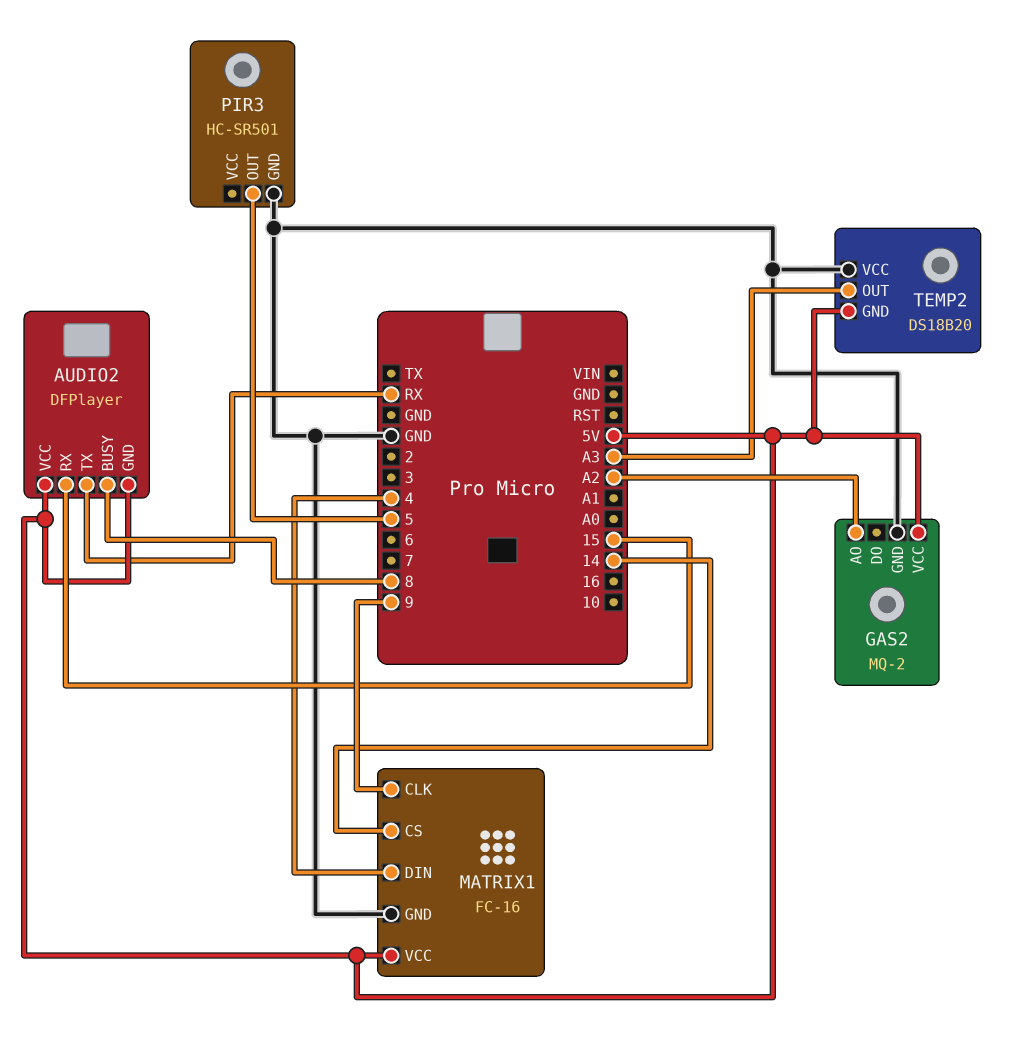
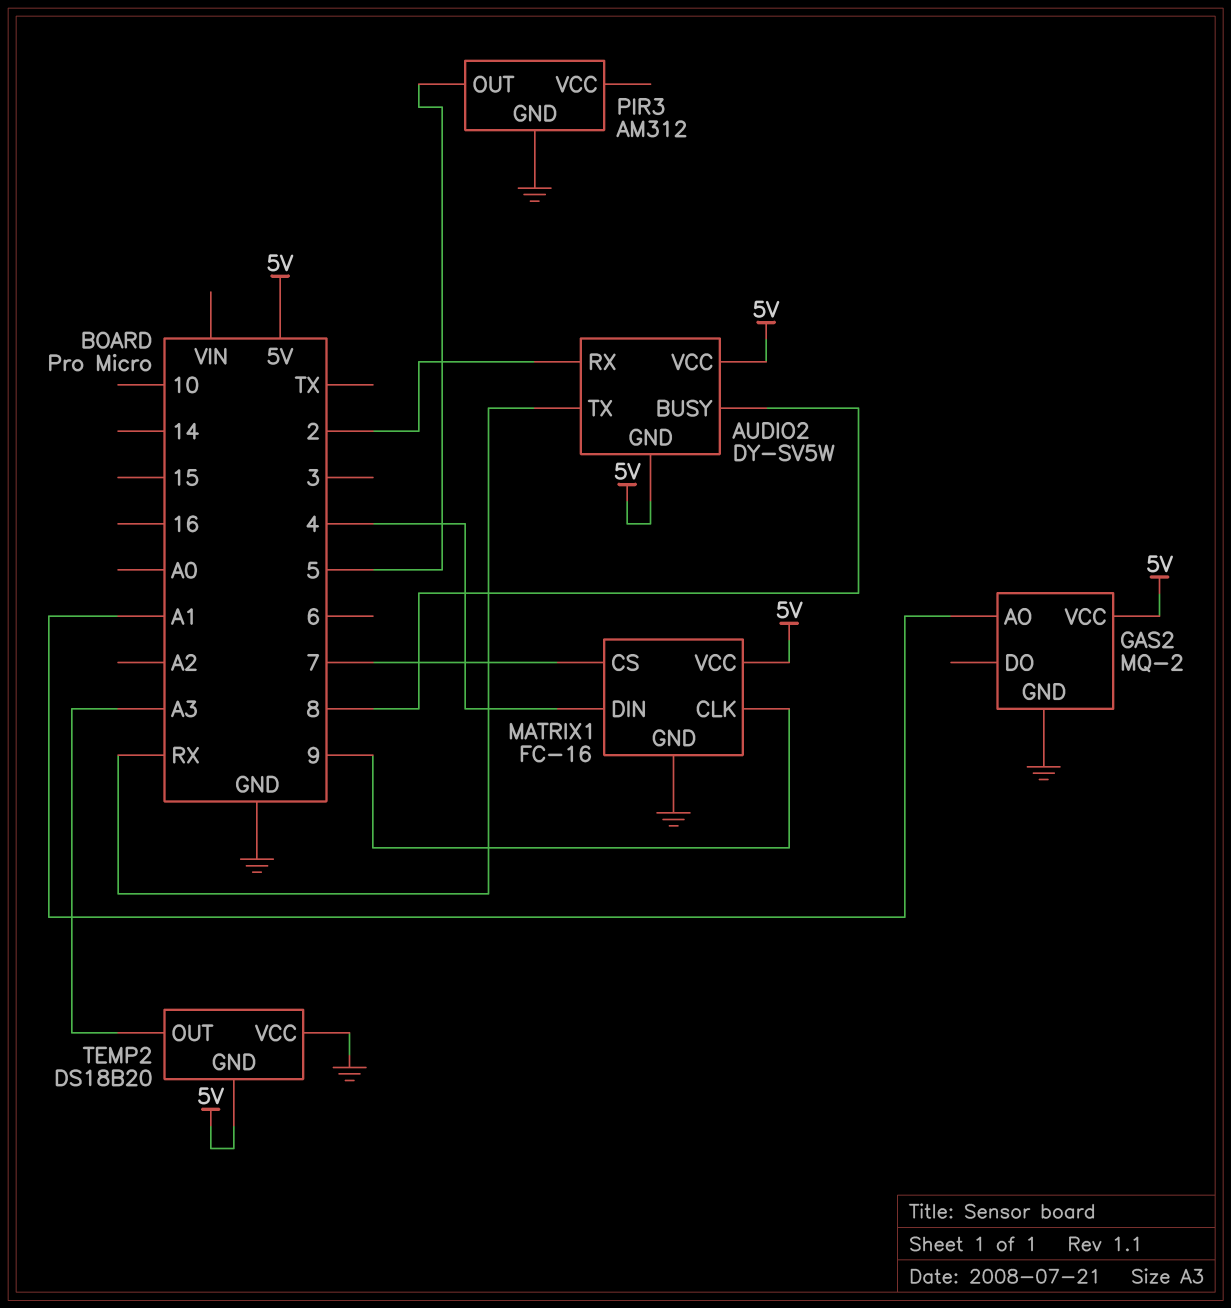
AUDIO2: DFPlayer -> DY-SV5W
AUDIO2 pin RX: 15 -> 2
GAS2 pin AO: A2 -> A1
MATRIX1 pin CS: 14 -> 7
PIR3: HC-SR501 -> AM312

